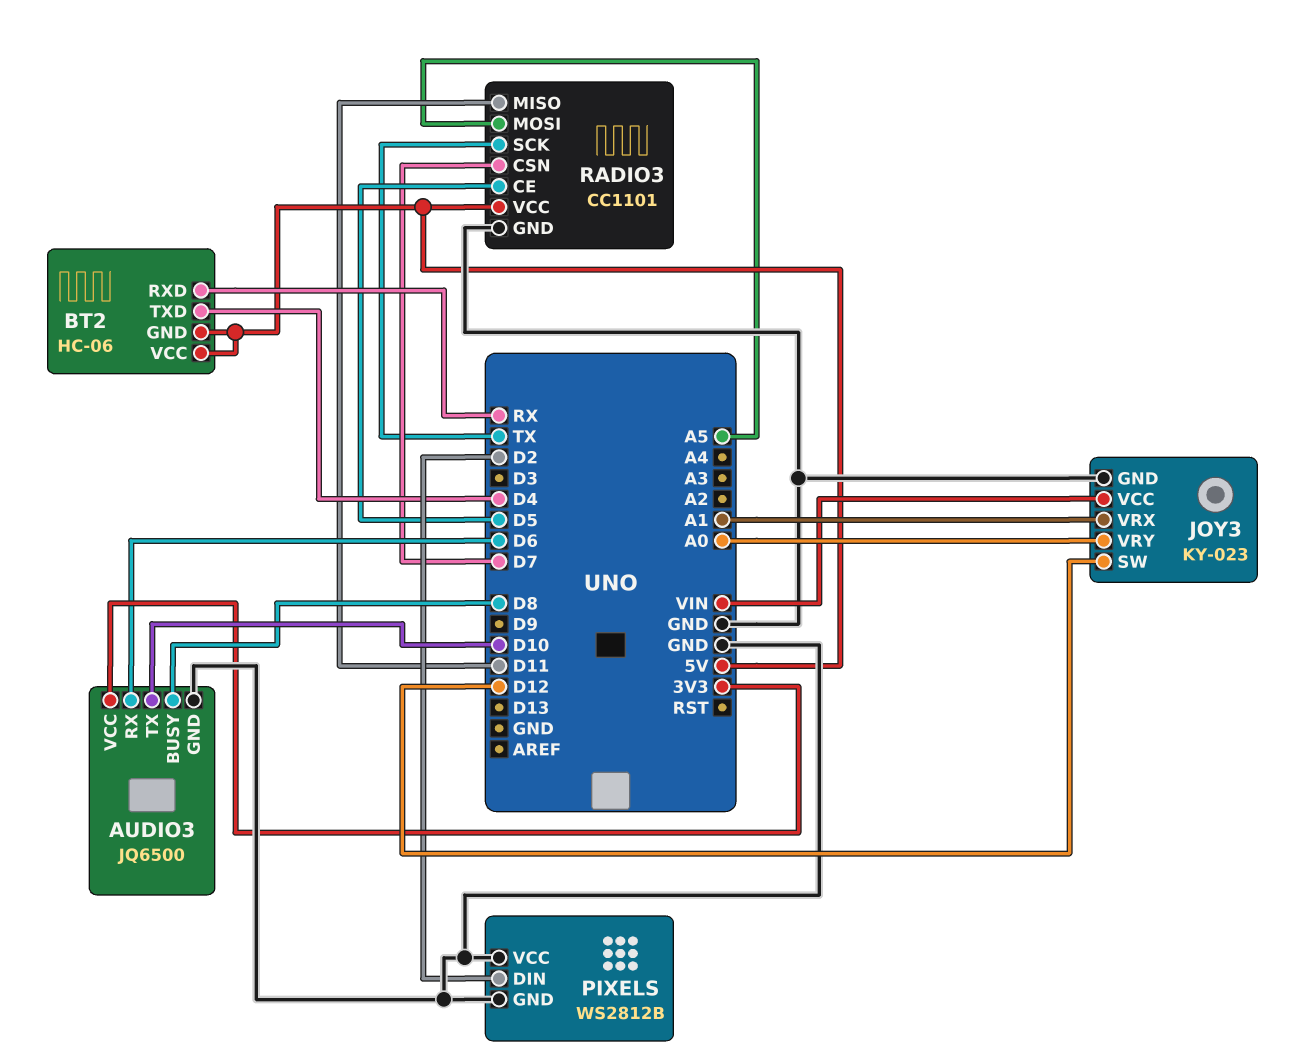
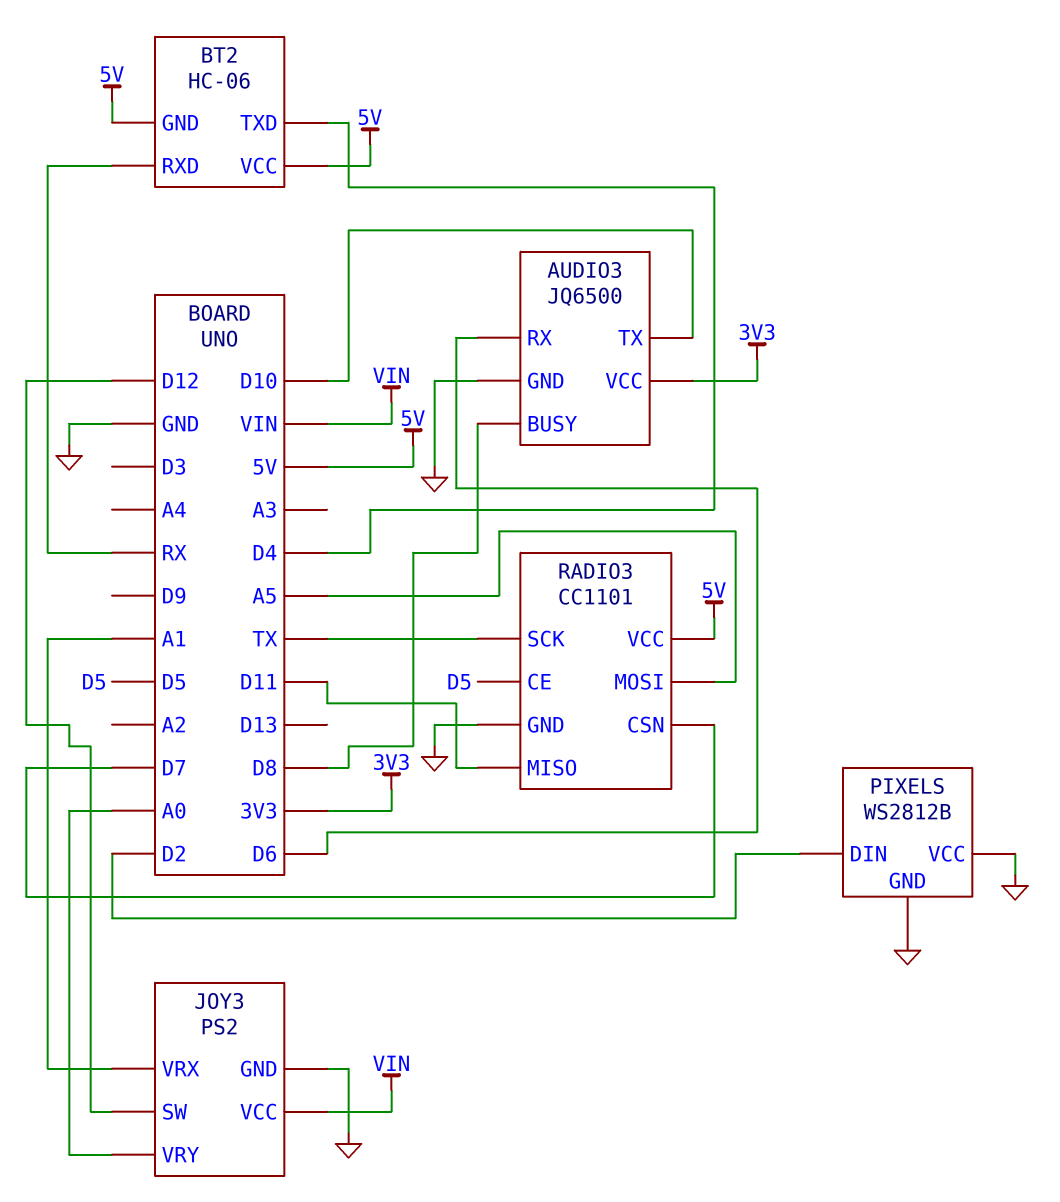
JOY3: KY-023 -> PS2

